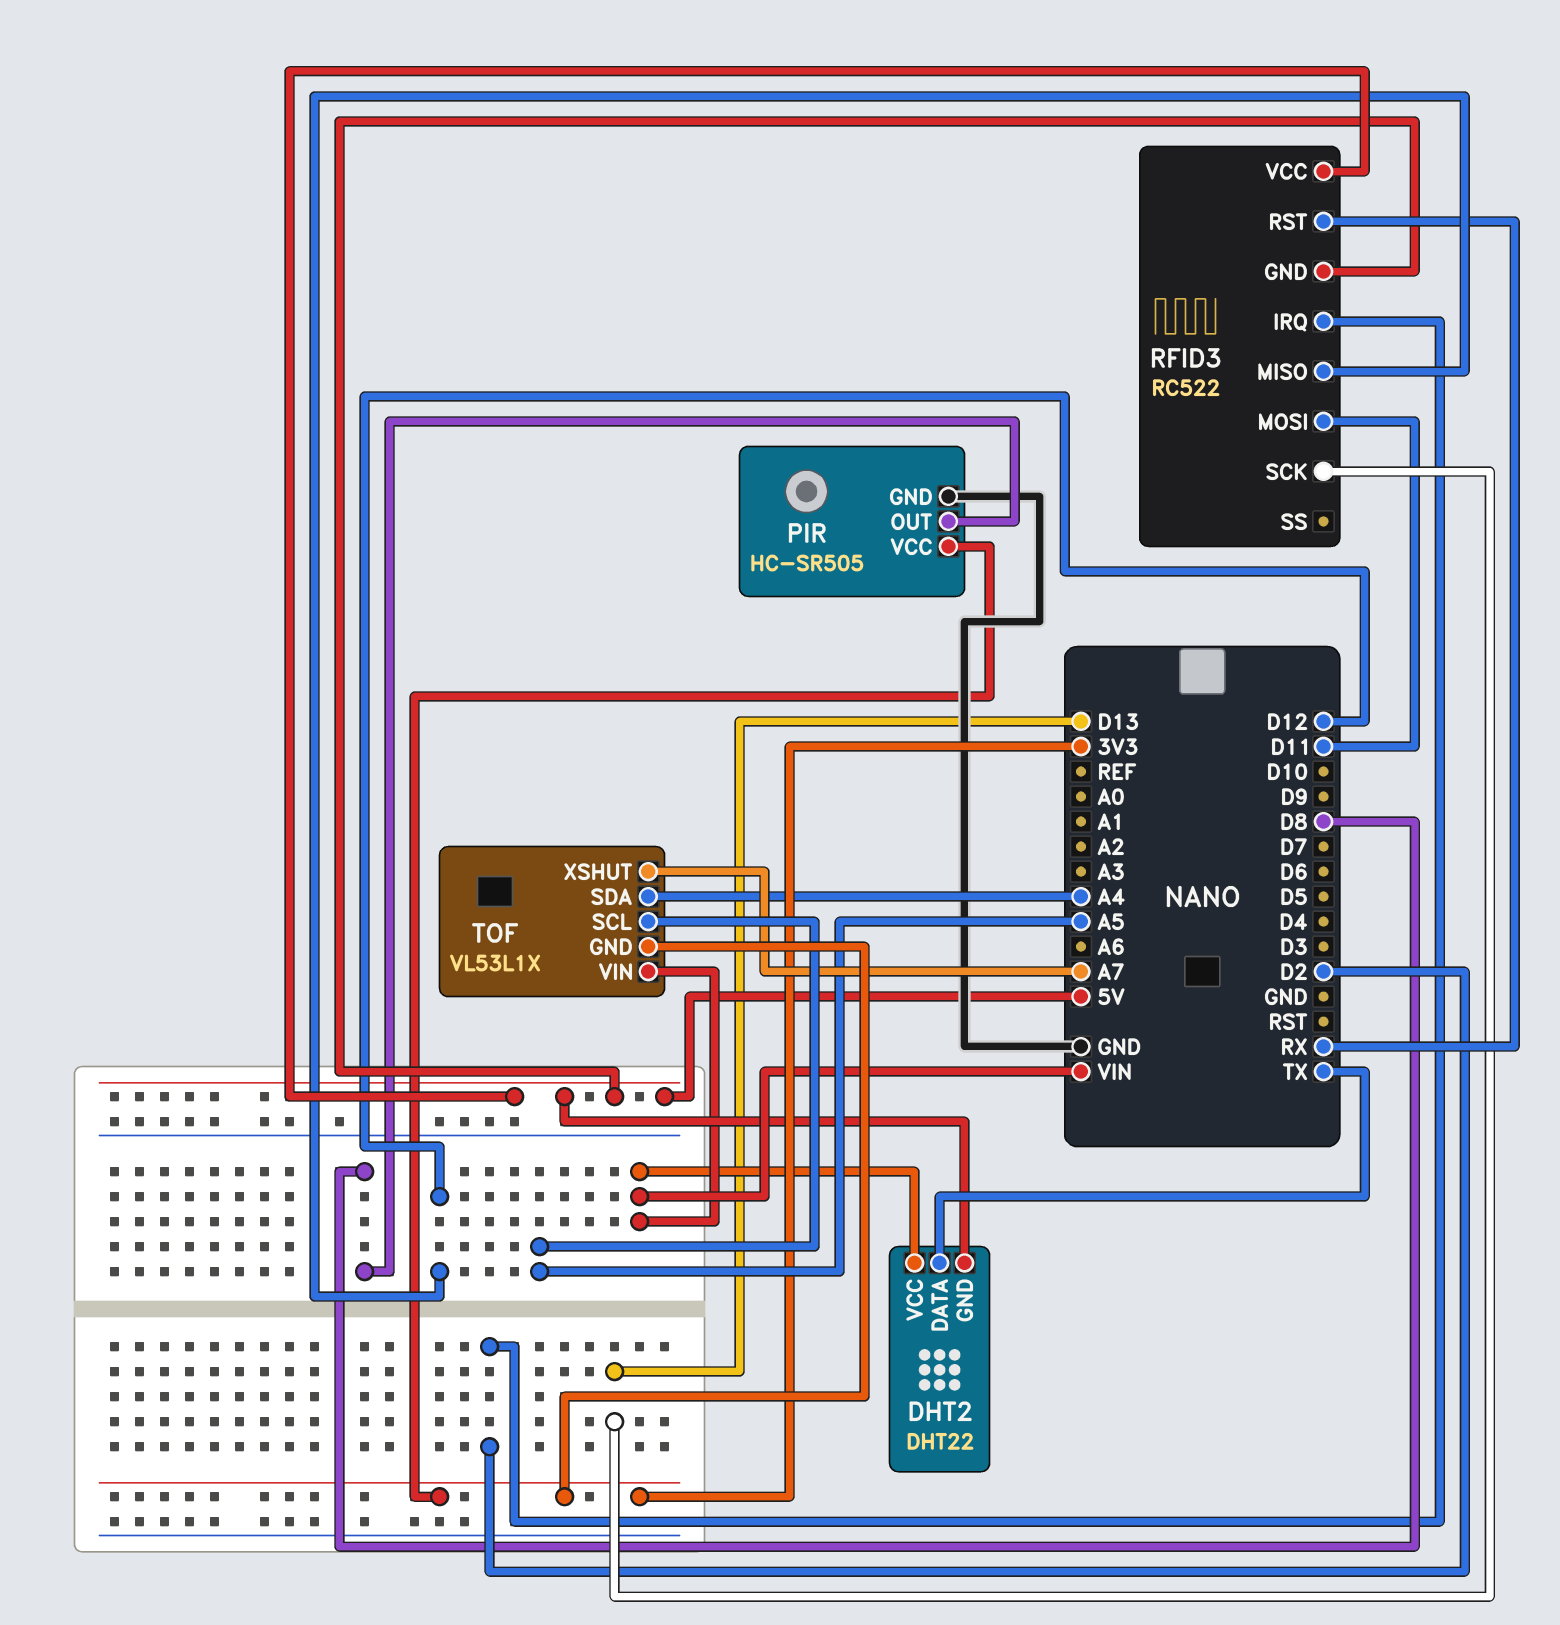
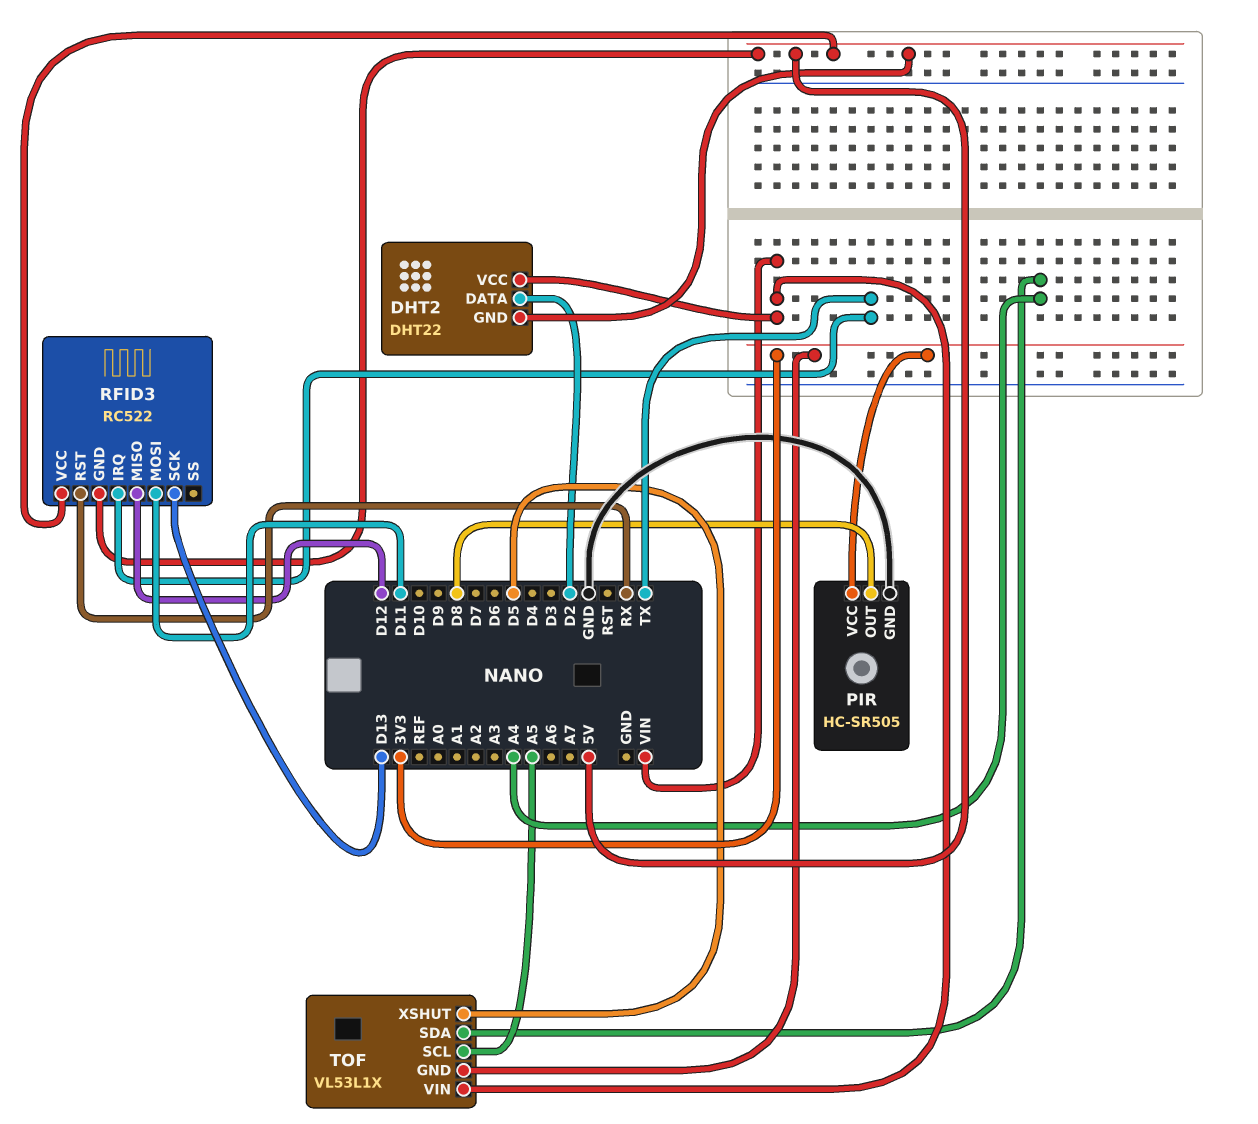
DHT2 pin DATA: TX -> D2
RFID3 pin IRQ: D2 -> TX
TOF pin XSHUT: A7 -> D5

